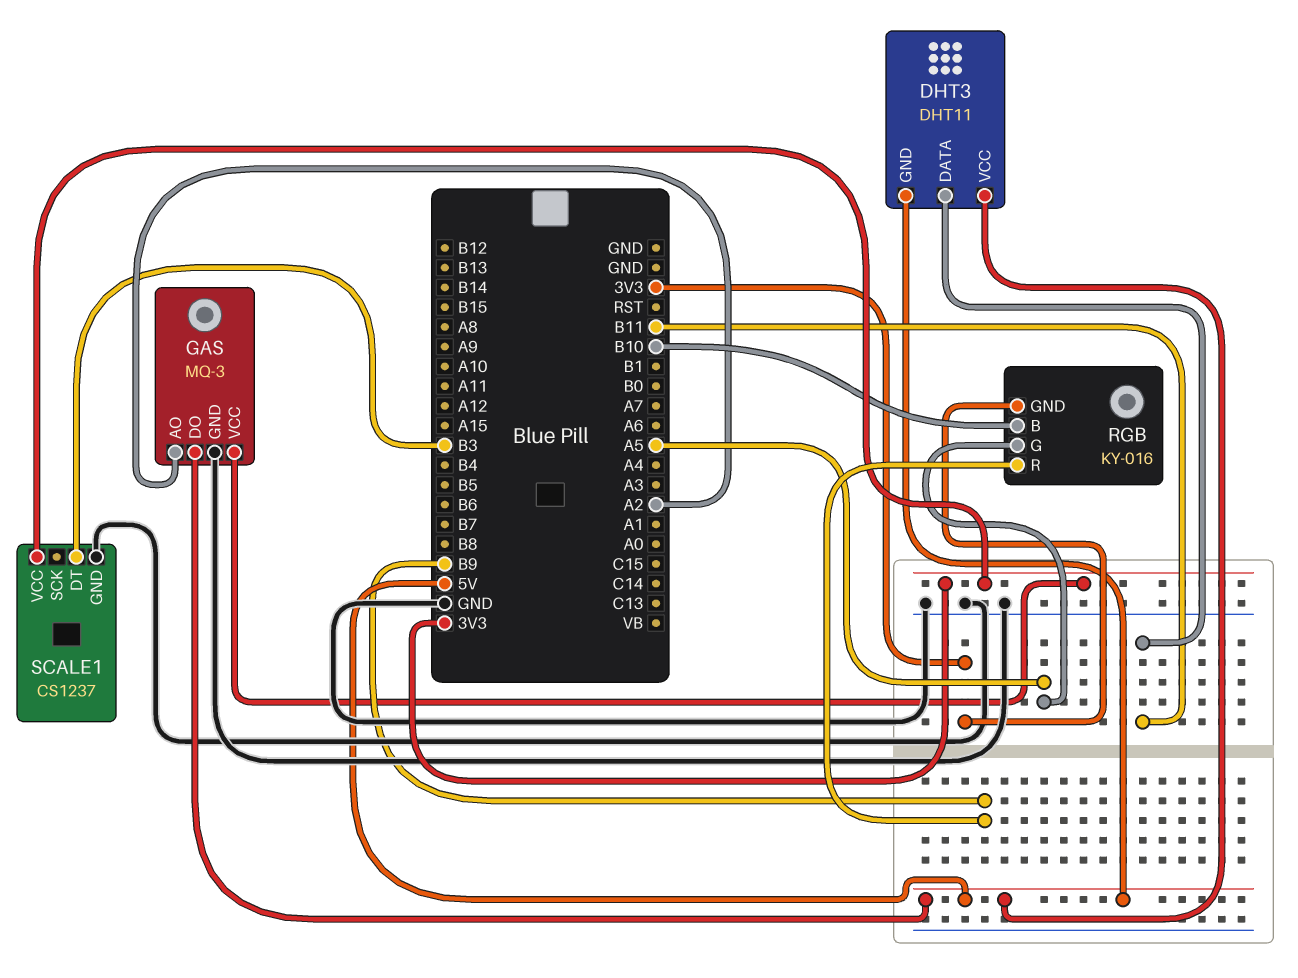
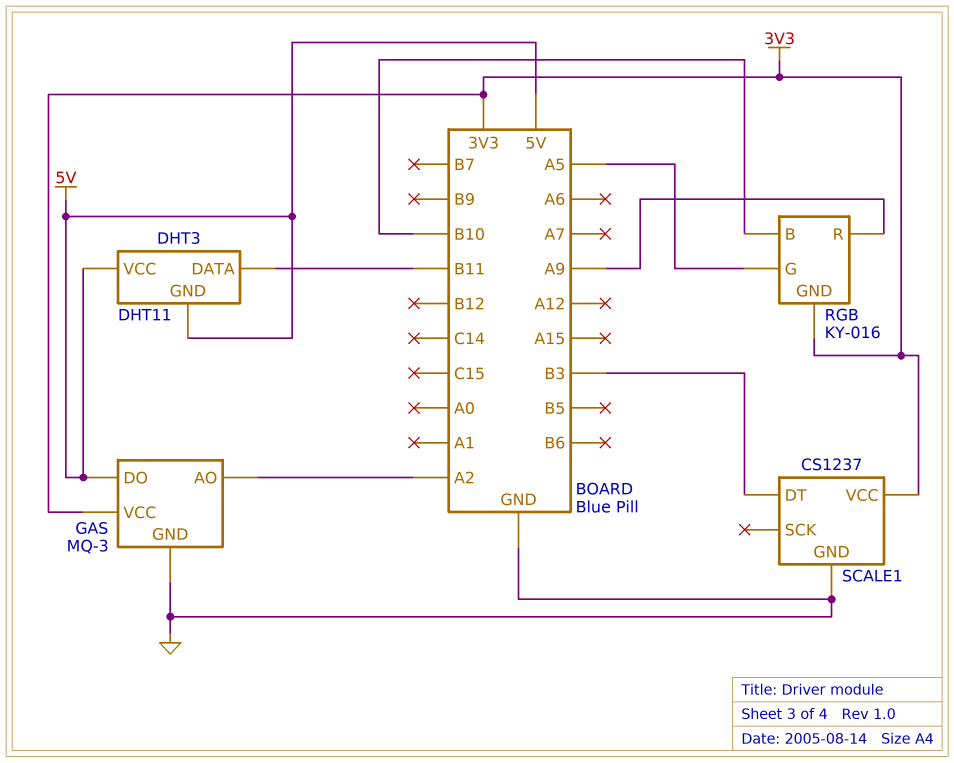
RGB pin R: B9 -> A9

